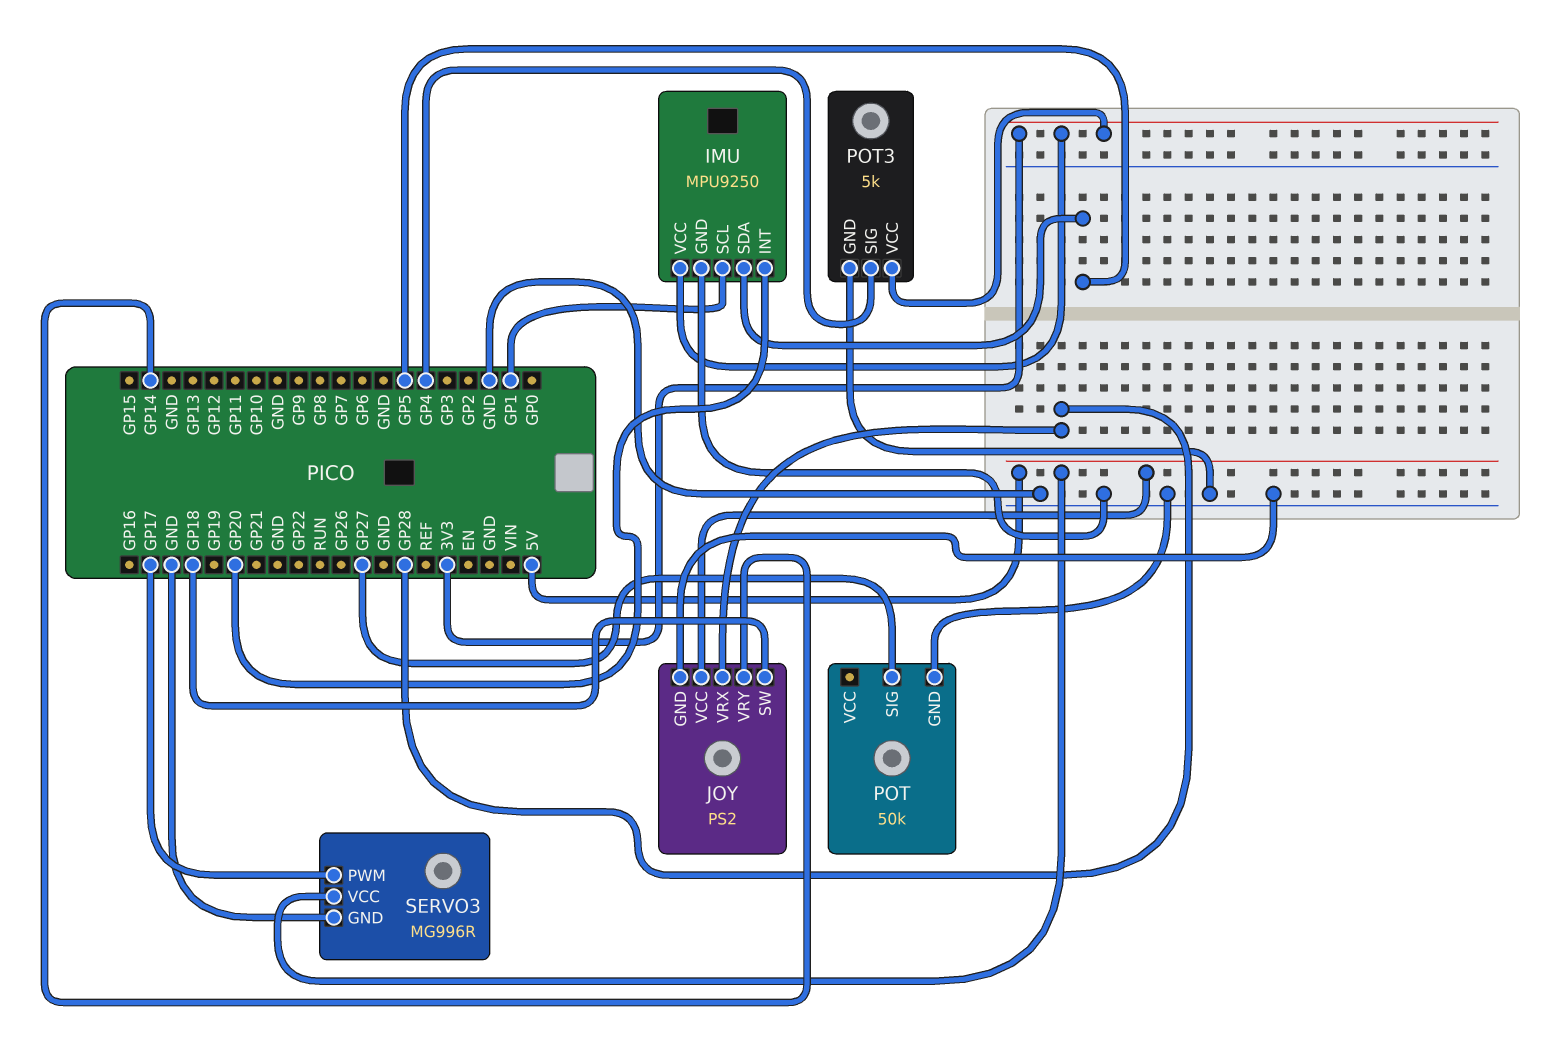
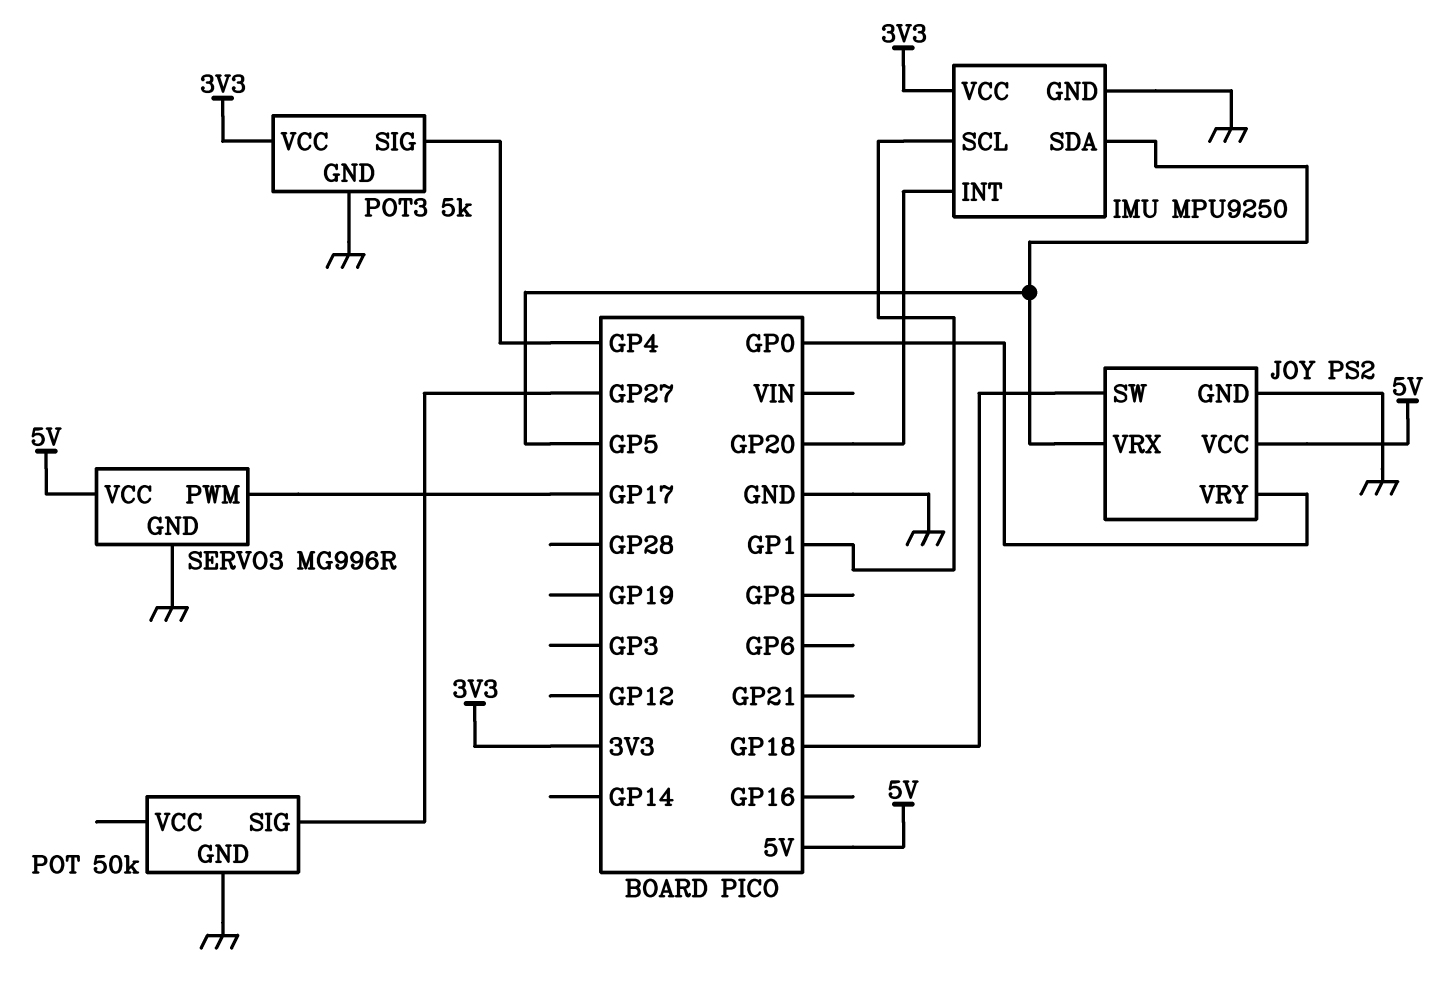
JOY pin VRX: GP28 -> GP5
JOY pin VRY: GP14 -> GP0

